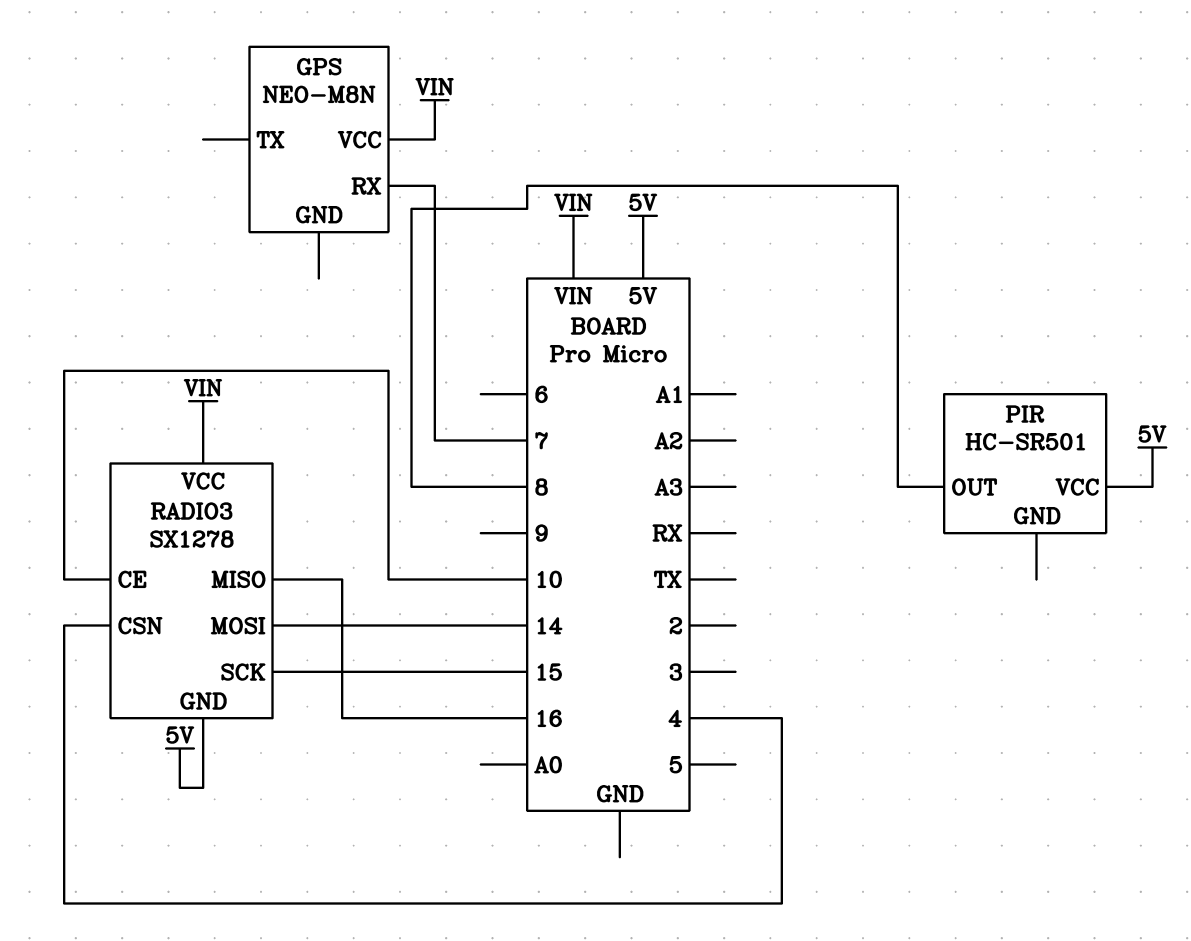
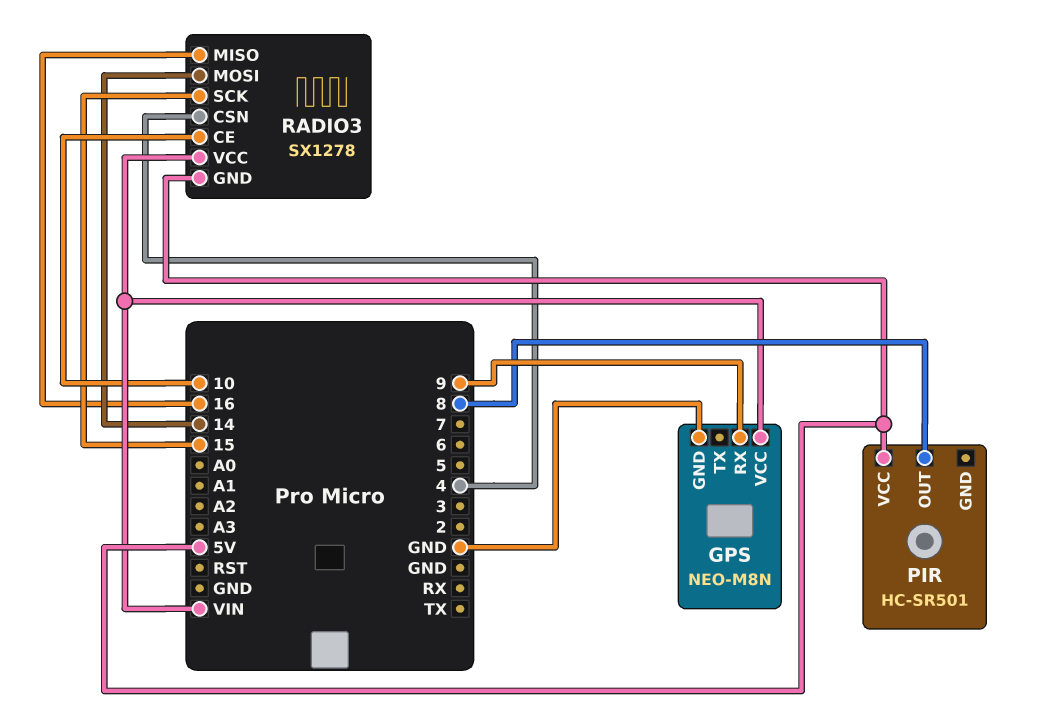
GPS pin GND: none -> GND
GPS pin RX: 7 -> 9

